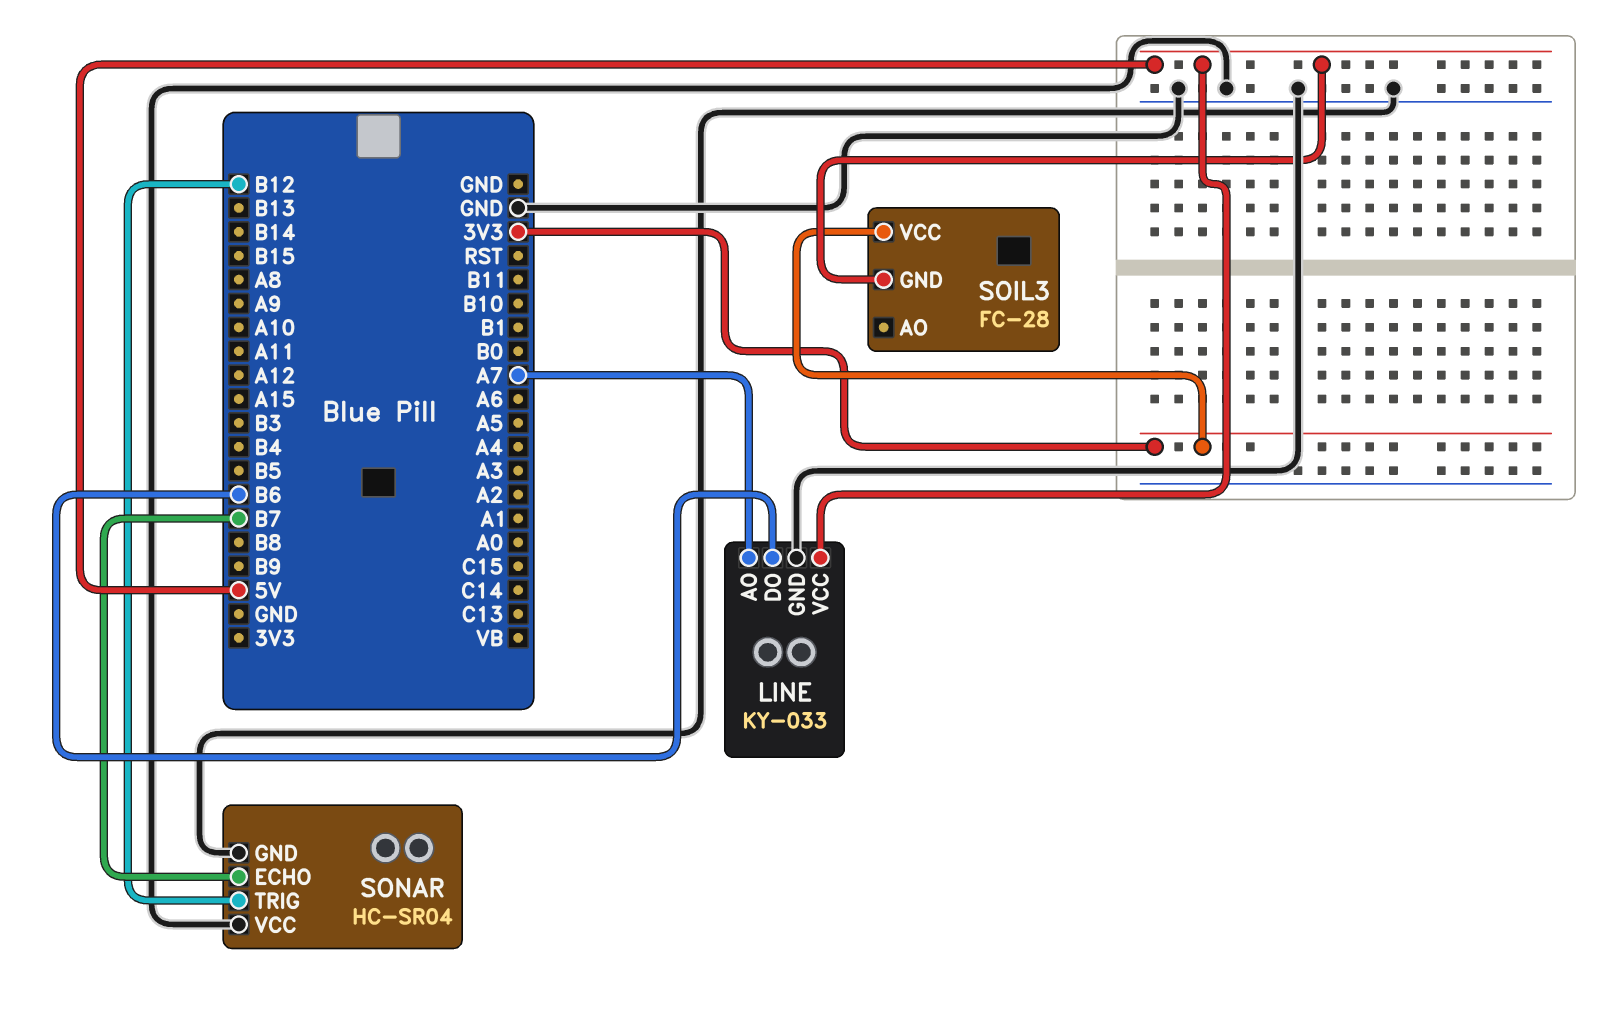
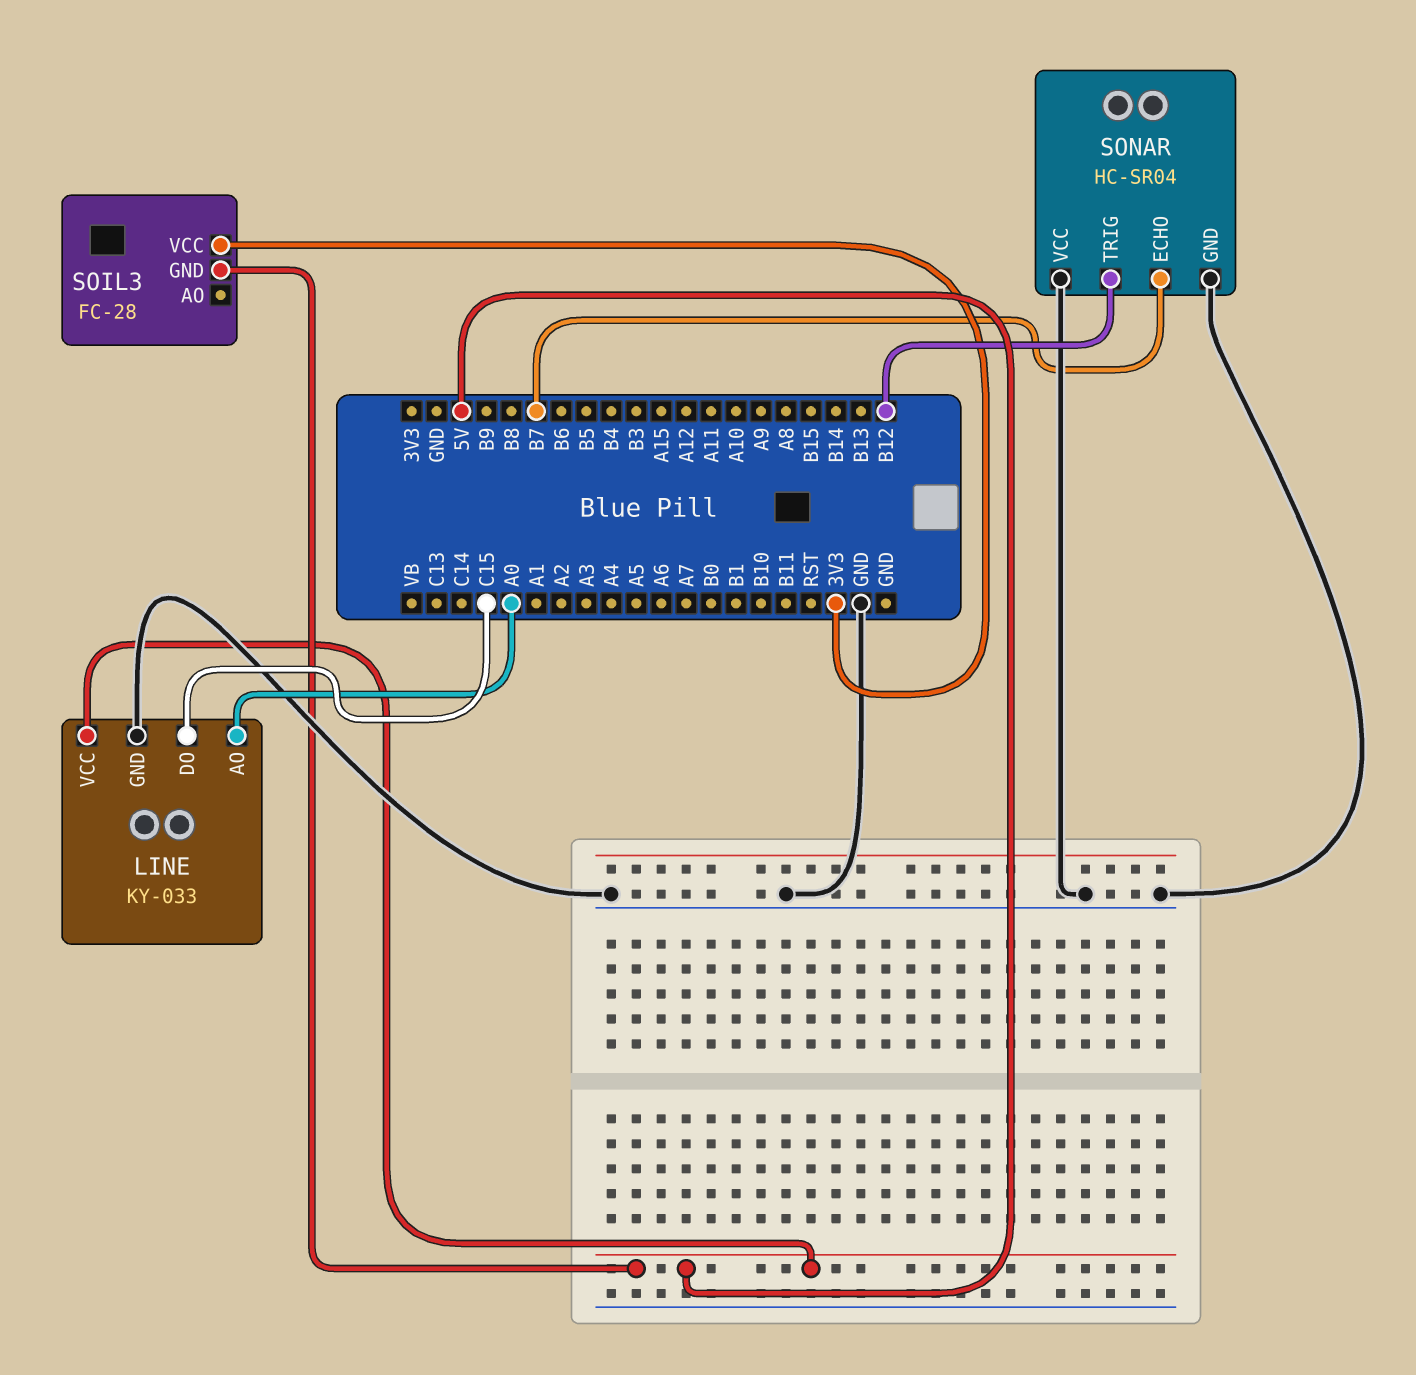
LINE pin AO: A7 -> A0
LINE pin DO: B6 -> C15

